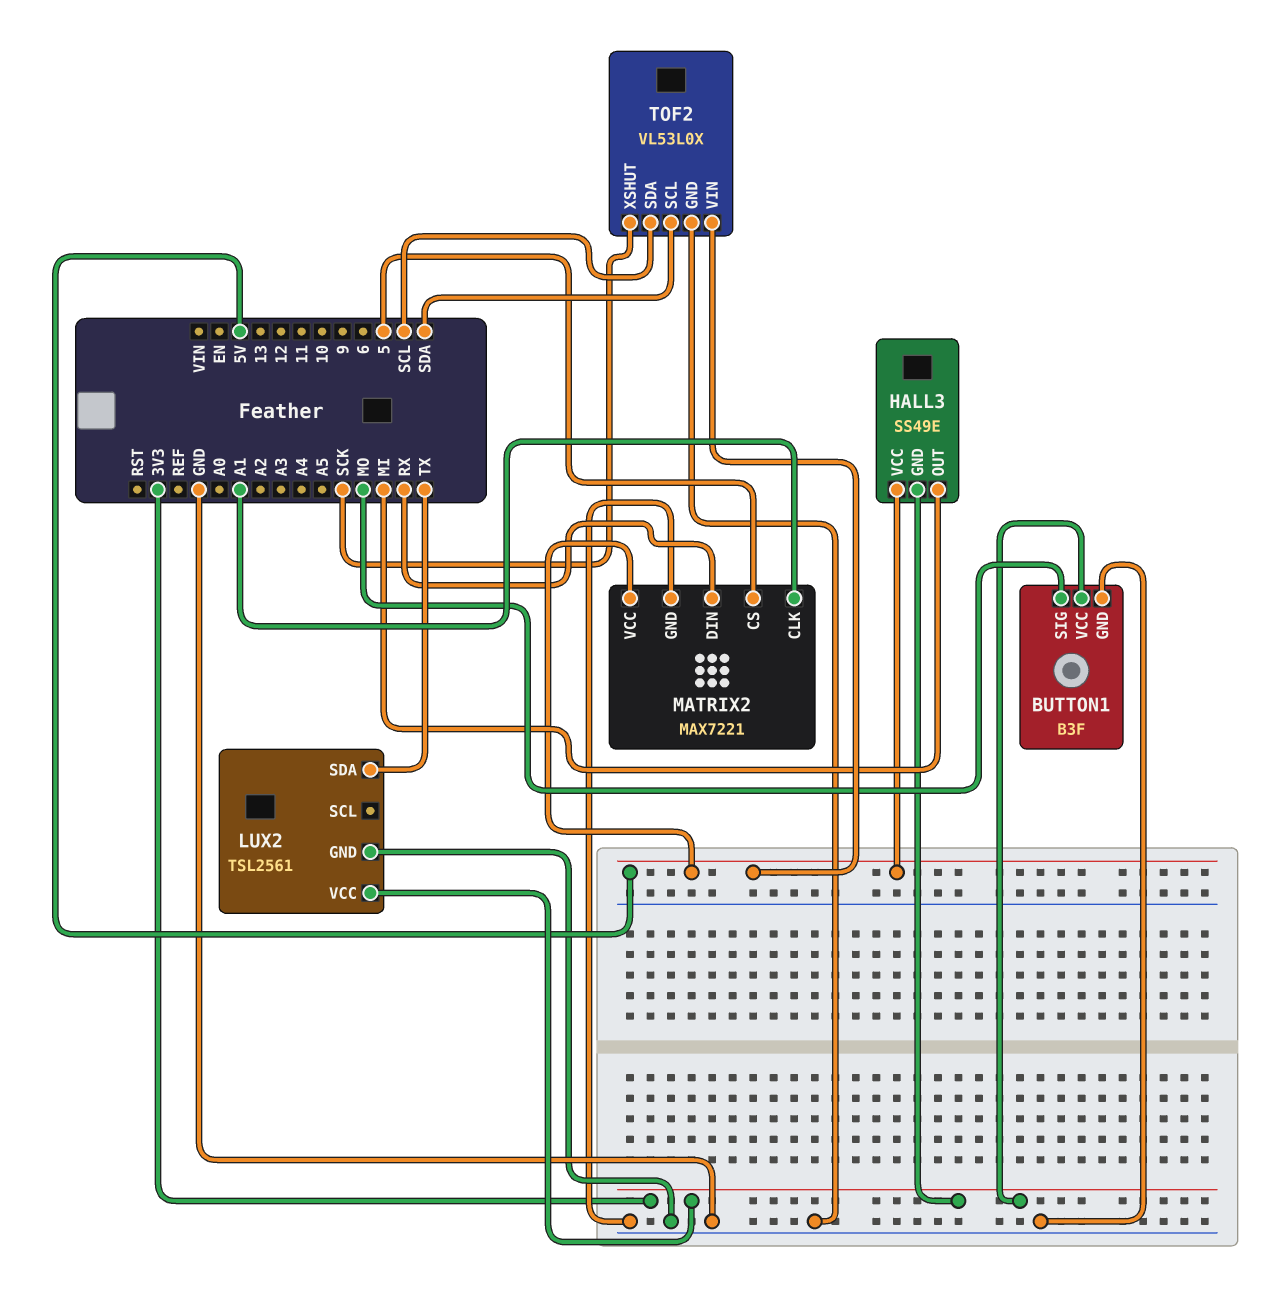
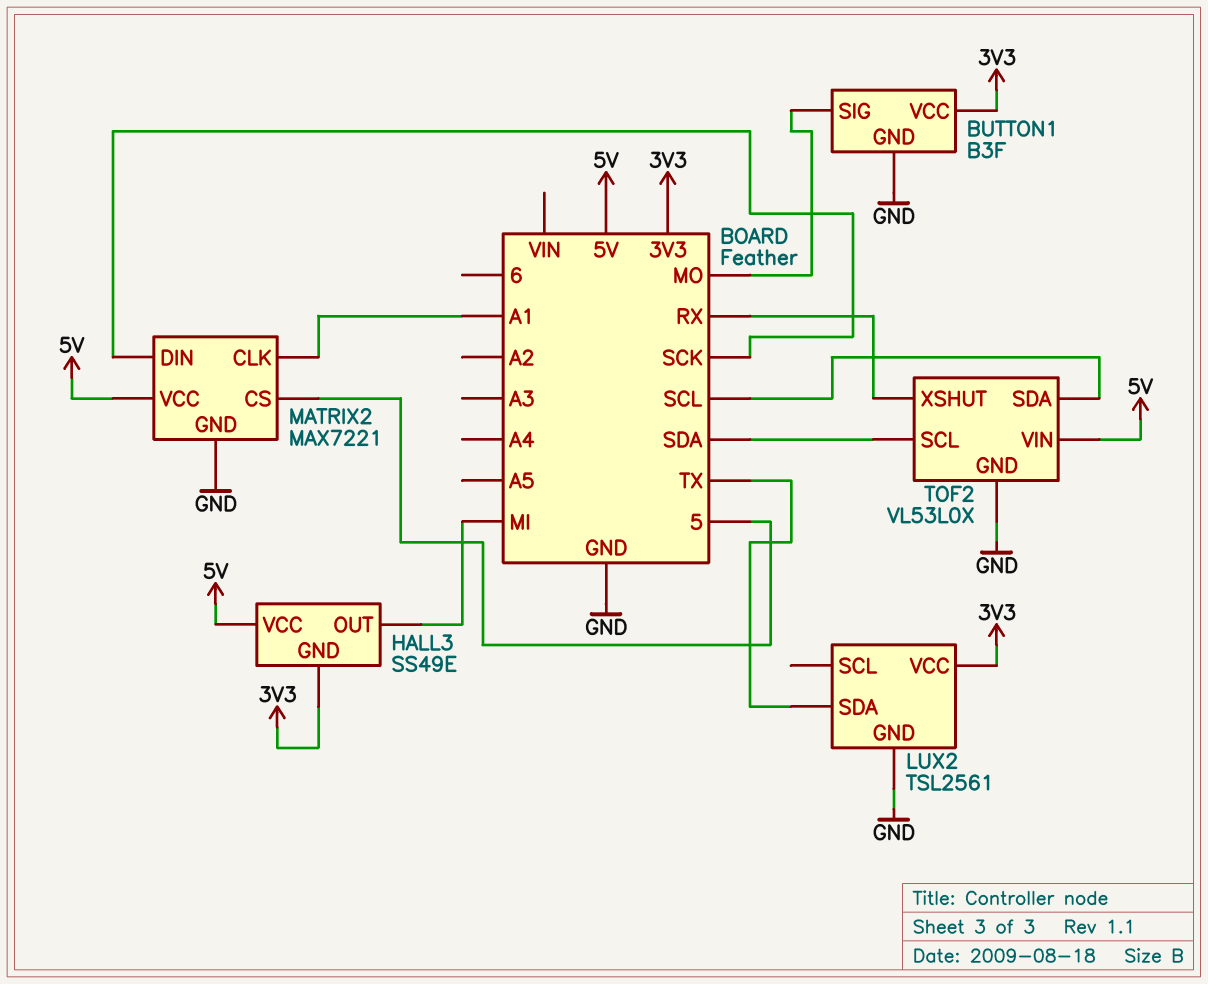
MATRIX2 pin DIN: RX -> SCK
TOF2 pin XSHUT: SCK -> RX

